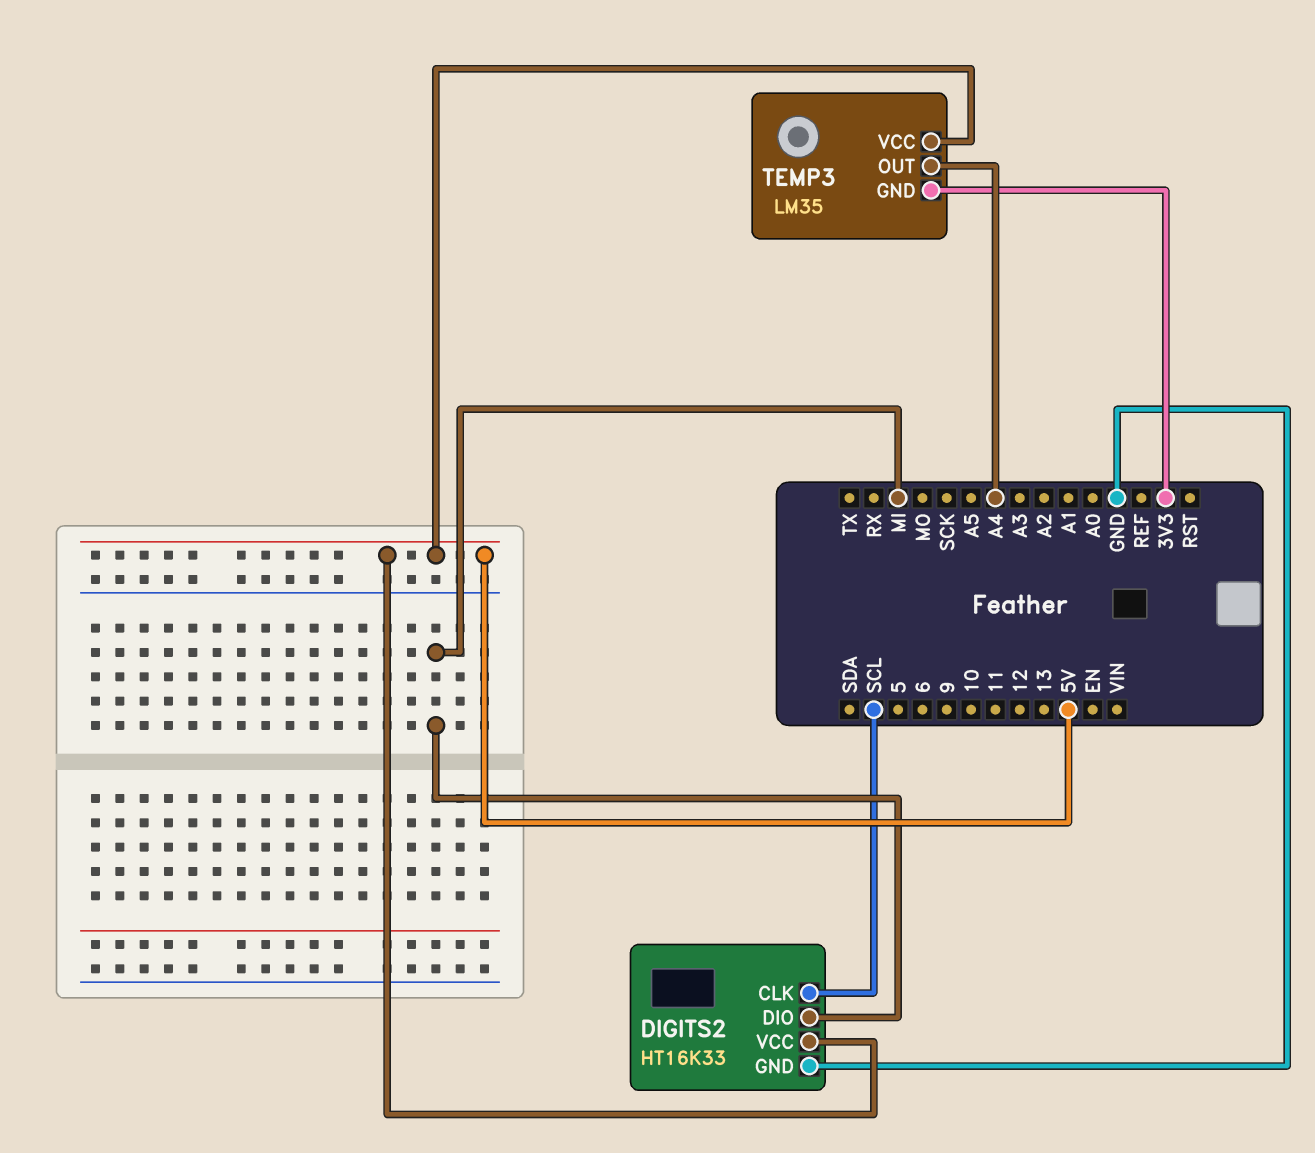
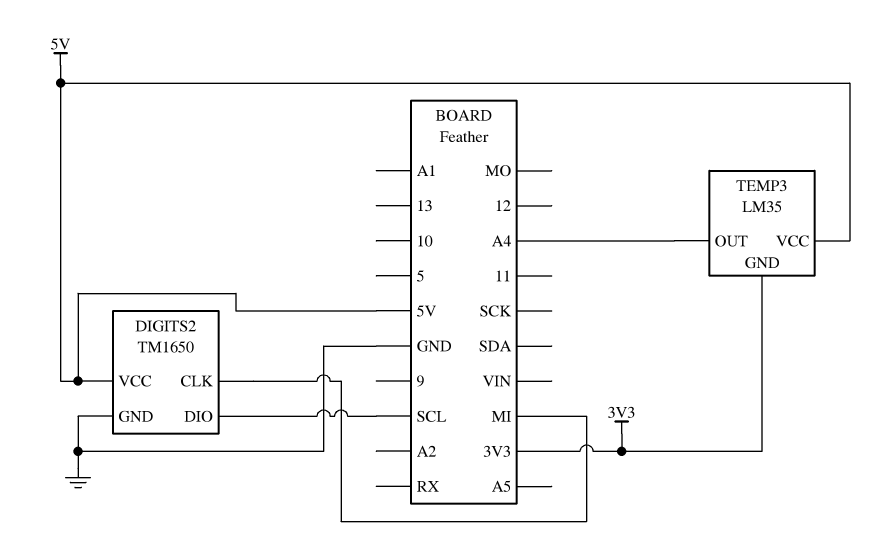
DIGITS2: HT16K33 -> TM1650
DIGITS2 pin CLK: SCL -> MI
DIGITS2 pin DIO: MI -> SCL

